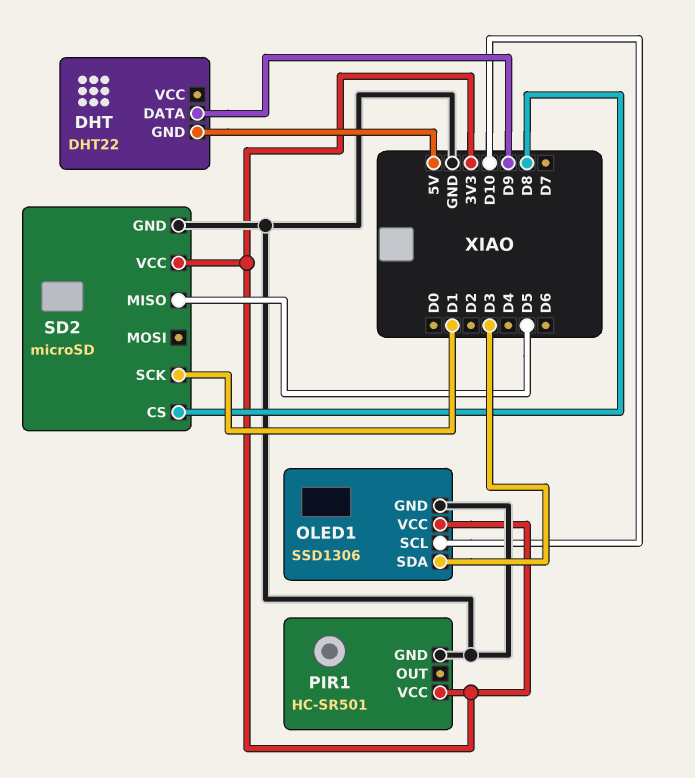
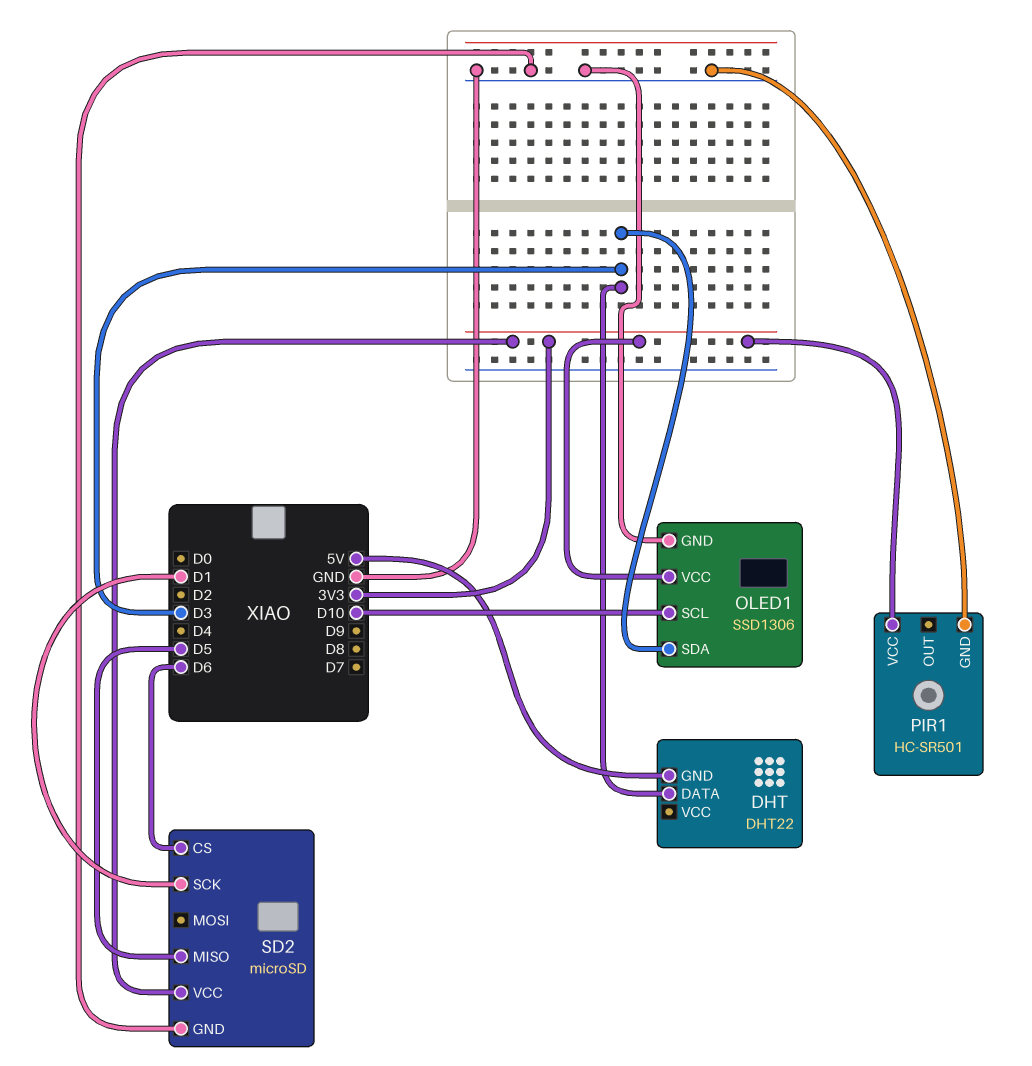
DHT pin DATA: D9 -> D3
SD2 pin CS: D8 -> D6

